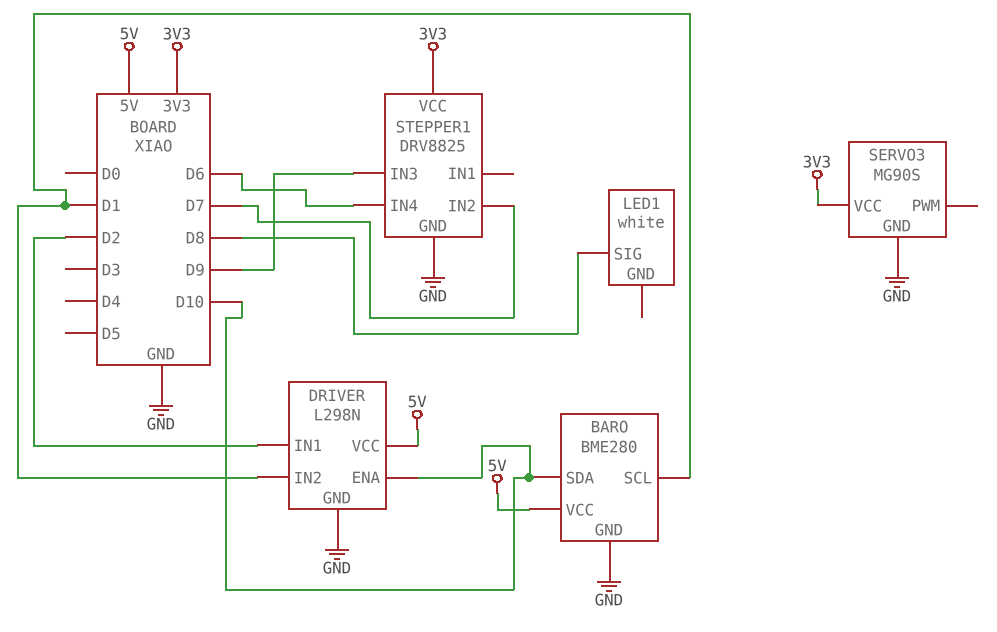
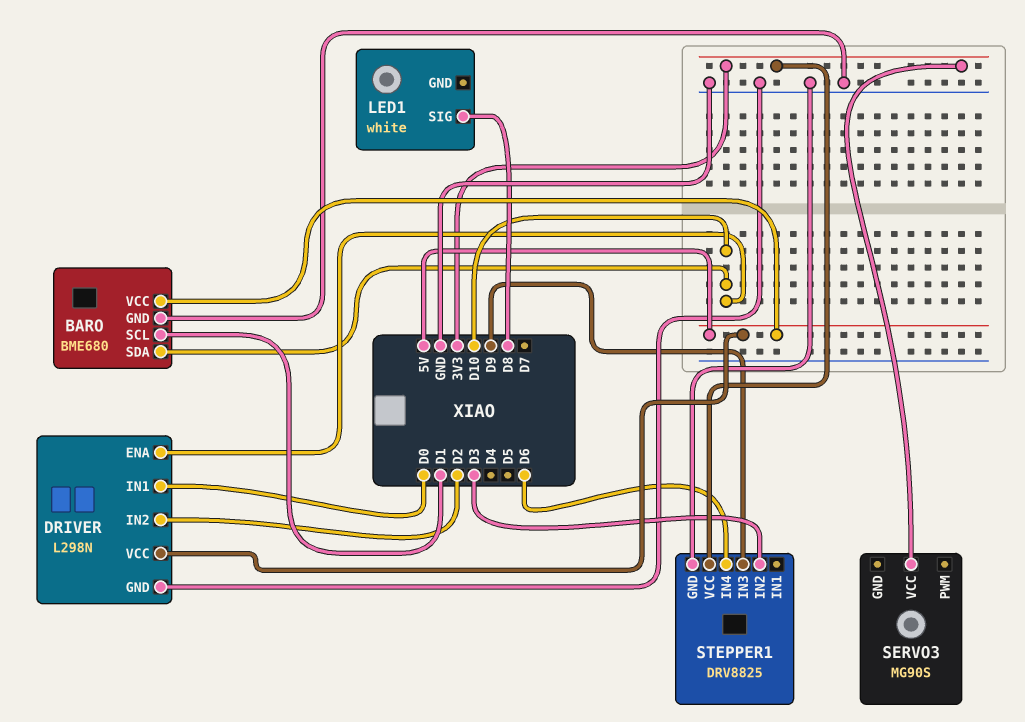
BARO: BME280 -> BME680
DRIVER pin IN1: D2 -> D0
DRIVER pin IN2: D1 -> D2
SERVO3 pin GND: GND -> none
STEPPER1 pin IN2: D7 -> D3

